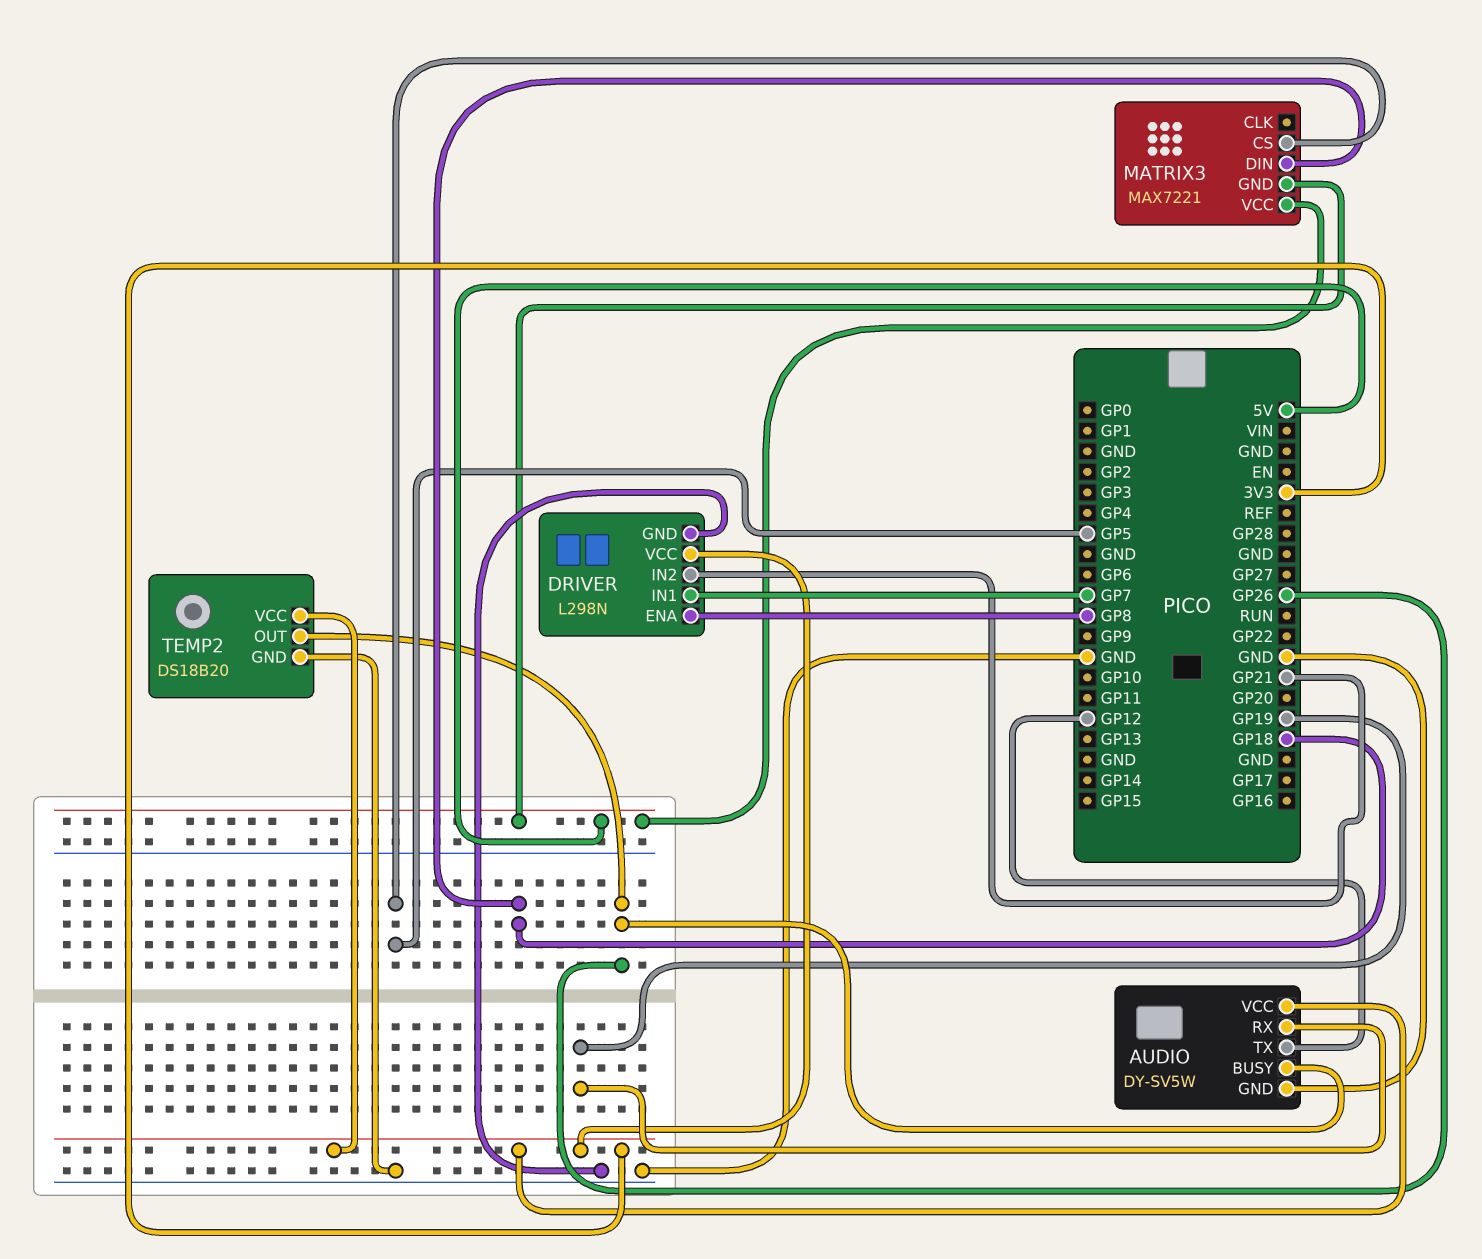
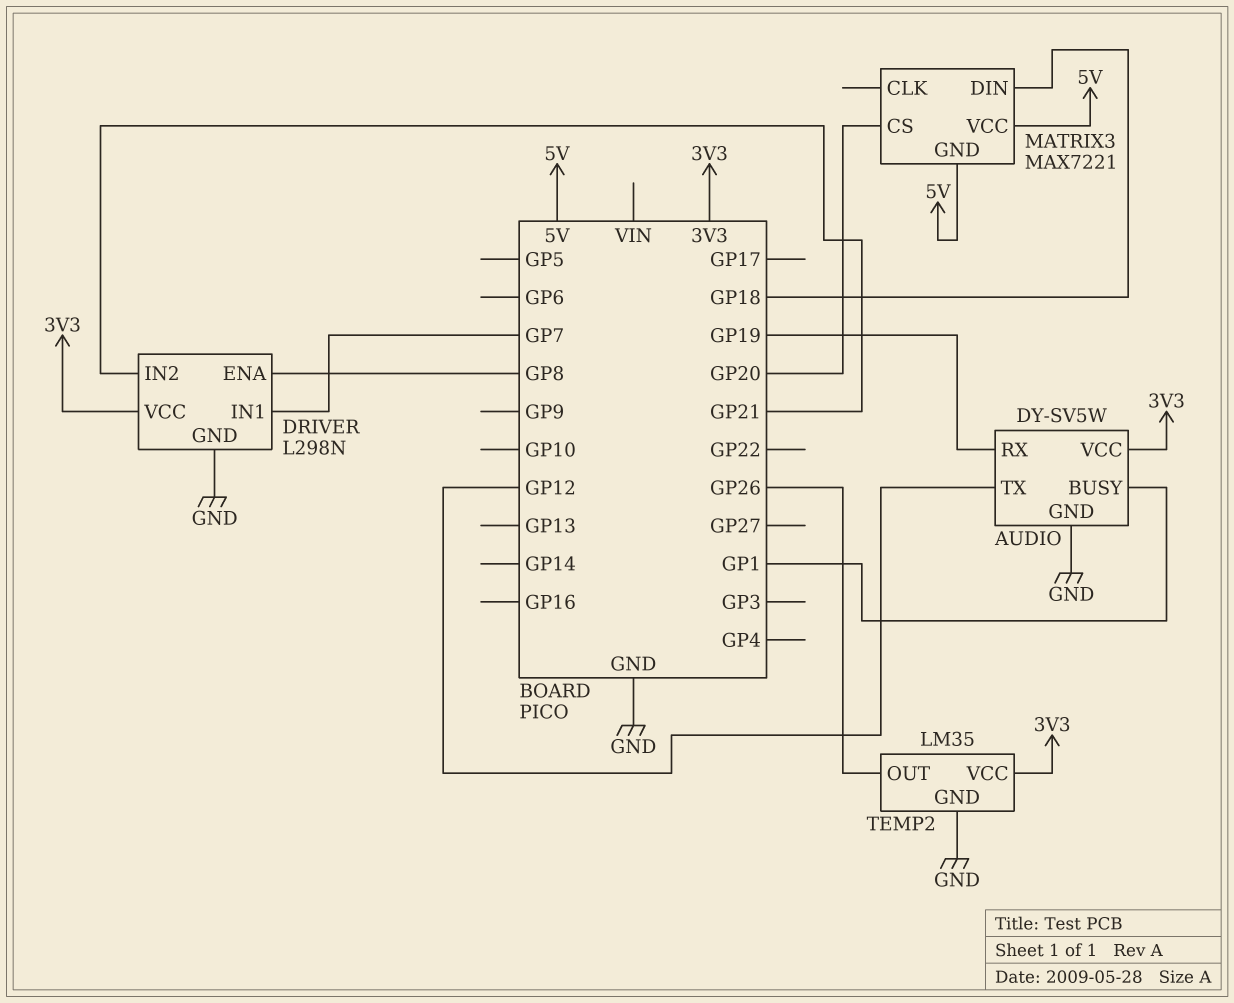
AUDIO pin BUSY: GP26 -> GP1
MATRIX3 pin CS: GP5 -> GP20
TEMP2: DS18B20 -> LM35

